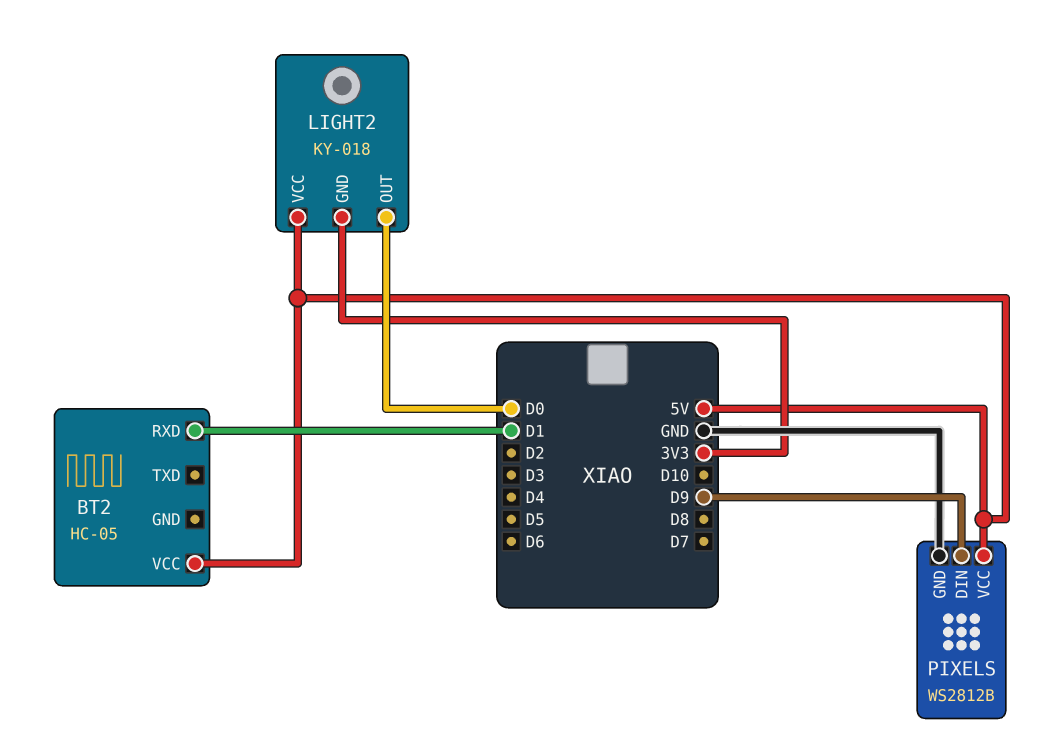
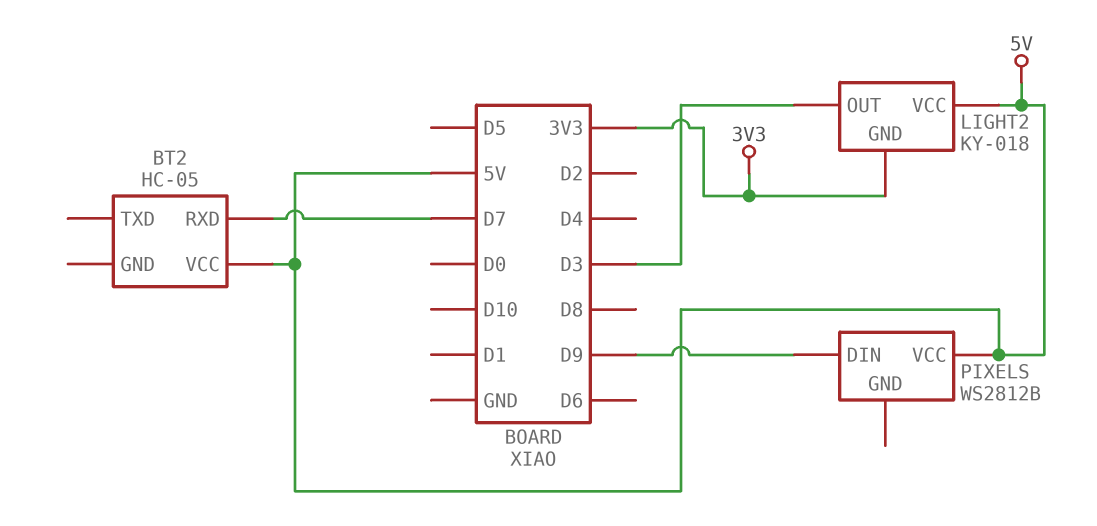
BT2 pin RXD: D1 -> D7
LIGHT2 pin OUT: D0 -> D3
PIXELS pin GND: GND -> none

